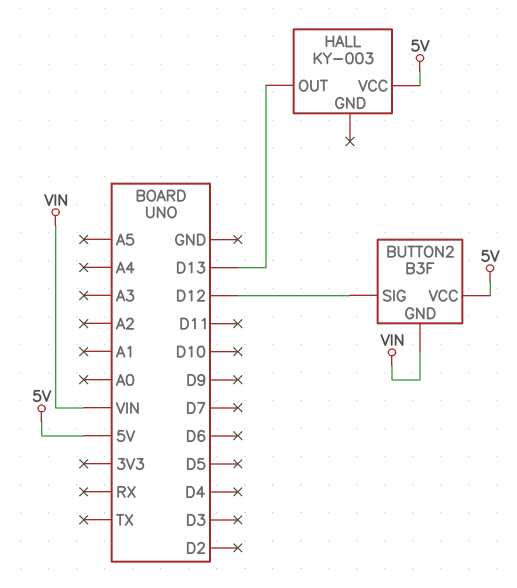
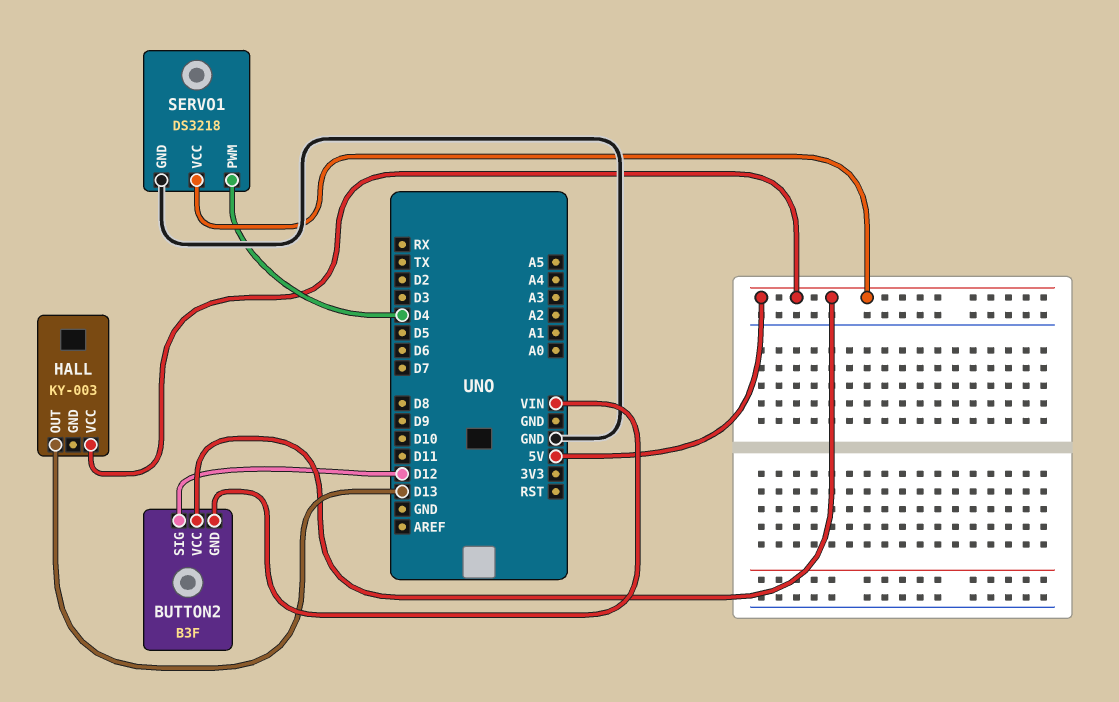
SERVO1: none -> DS3218
SERVO1 pin GND: none -> GND
SERVO1 pin PWM: none -> D4
SERVO1 pin VCC: none -> 5V

